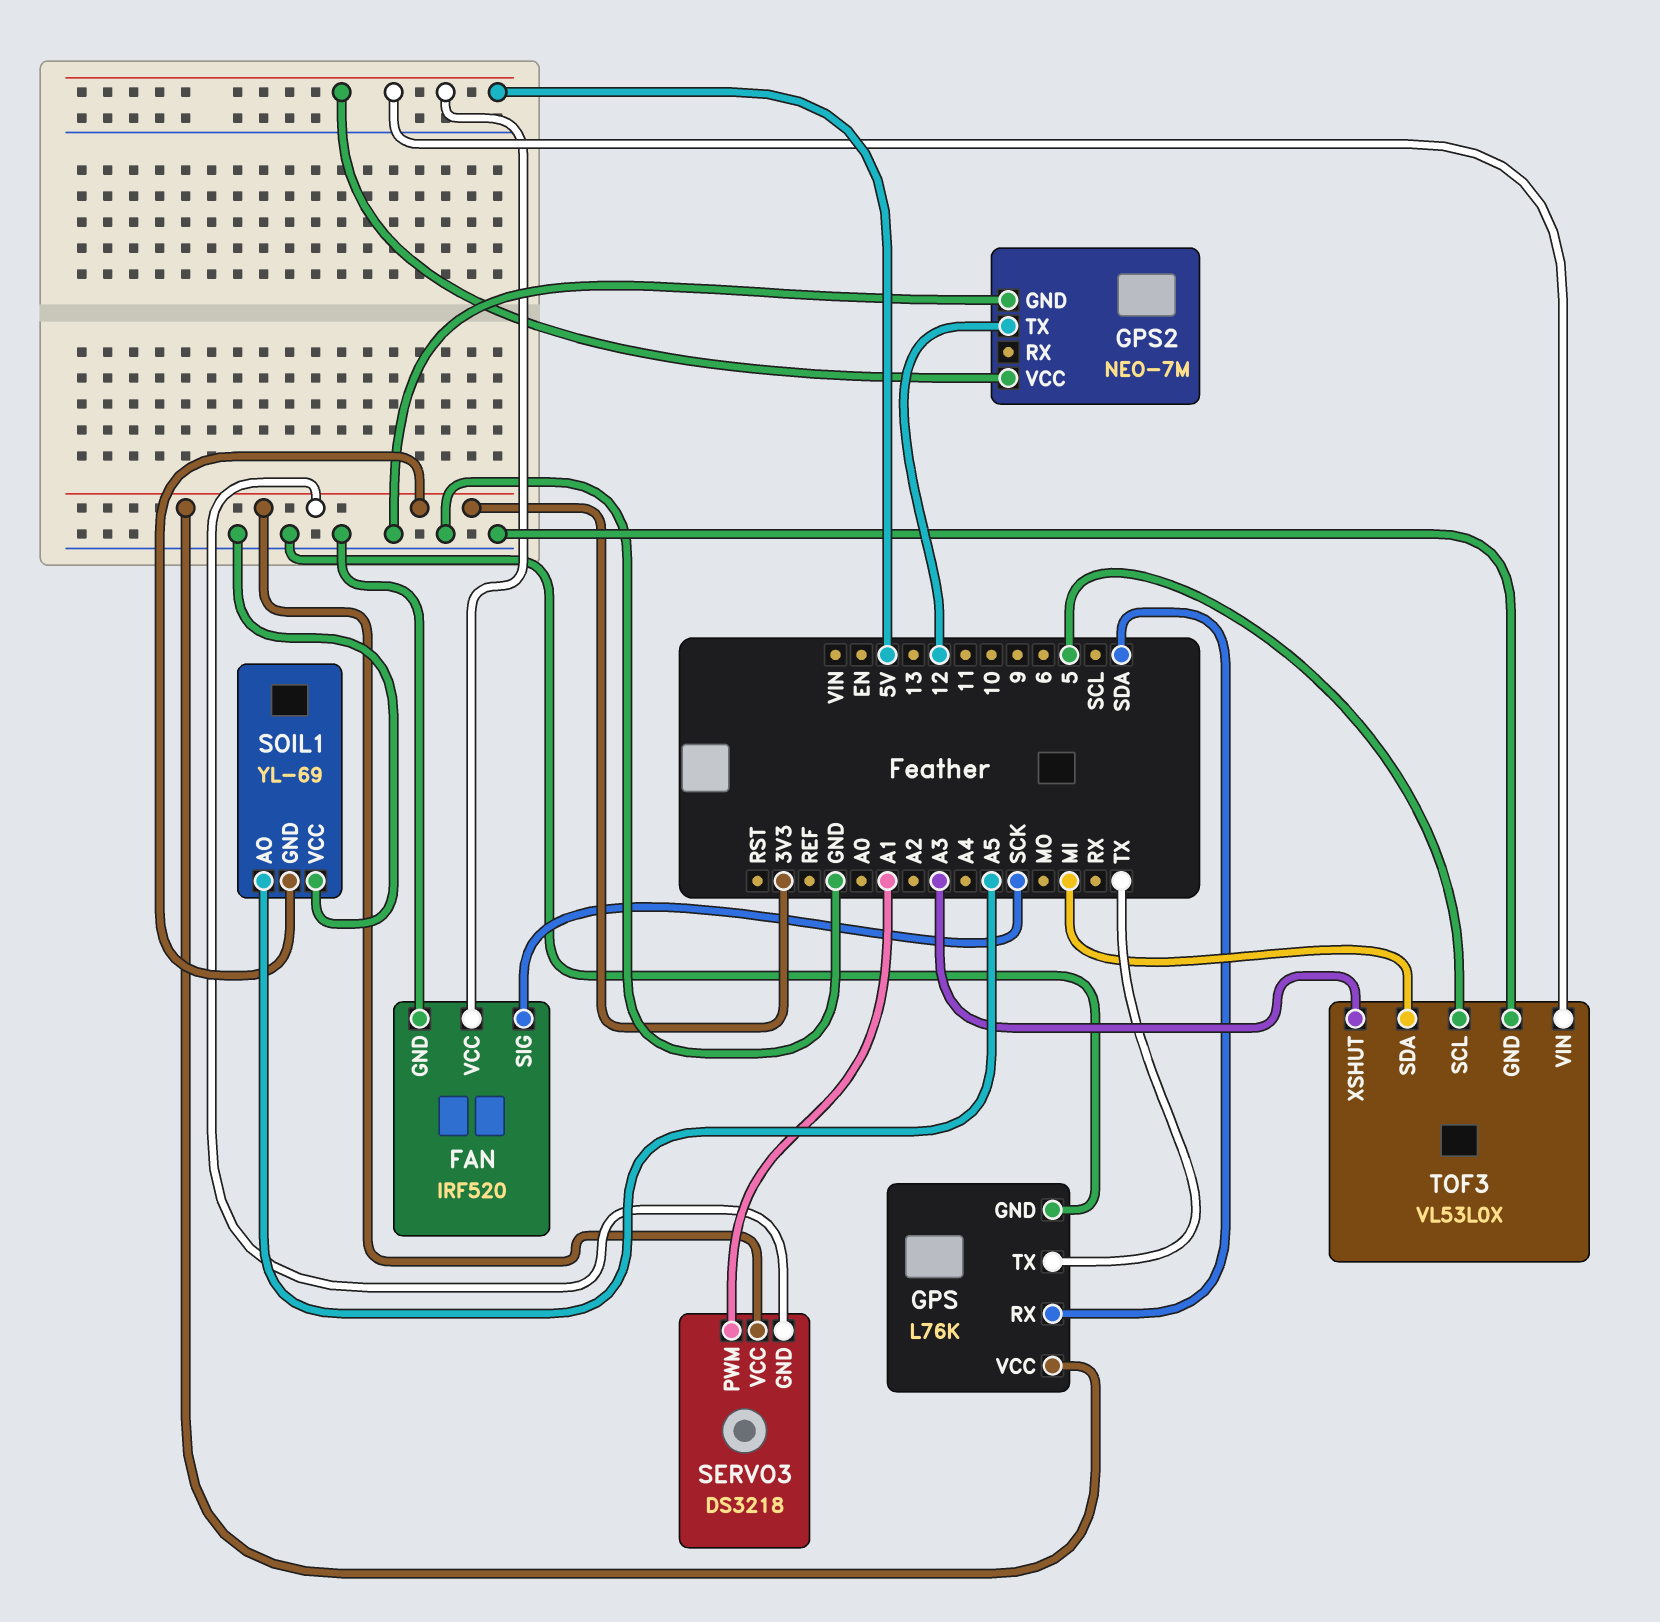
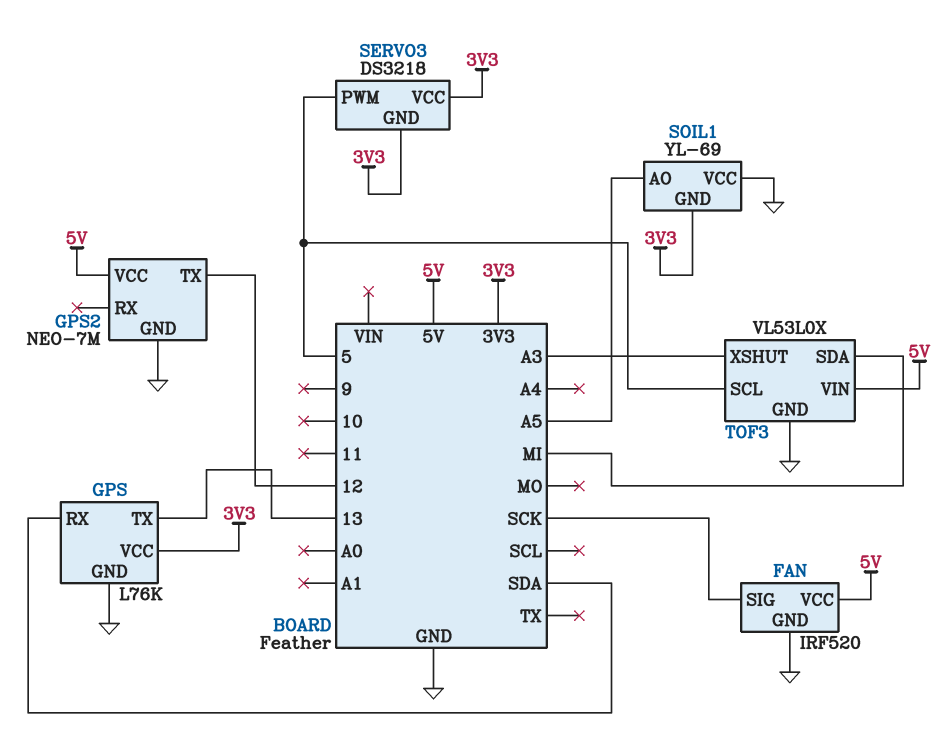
GPS pin TX: TX -> 13
SERVO3 pin PWM: A1 -> 5

